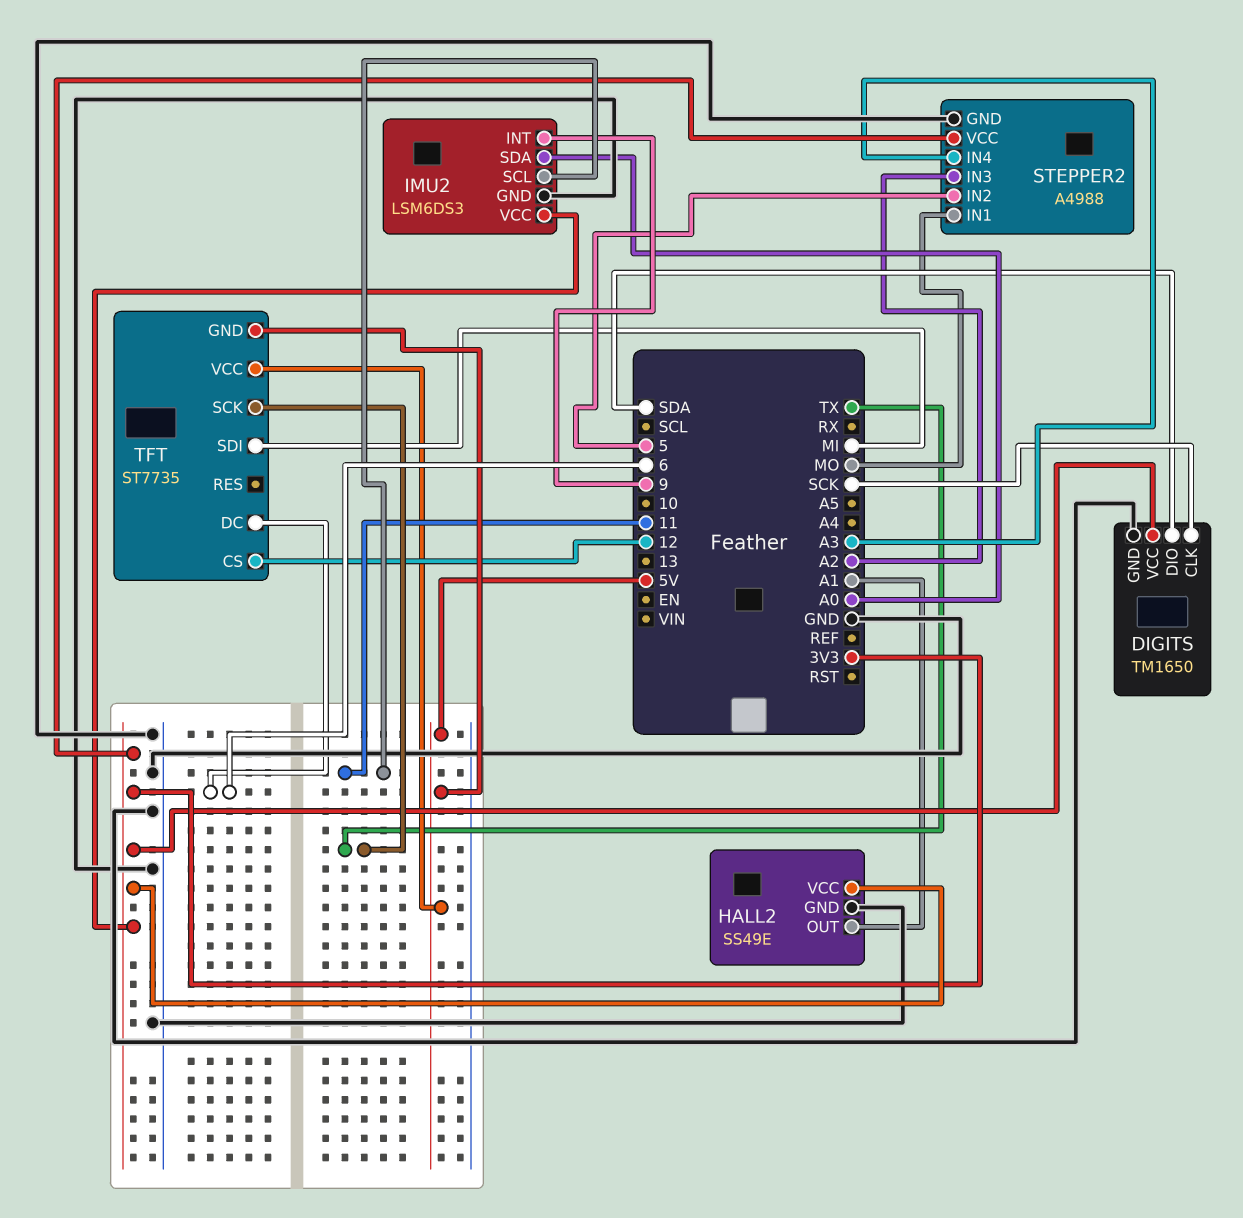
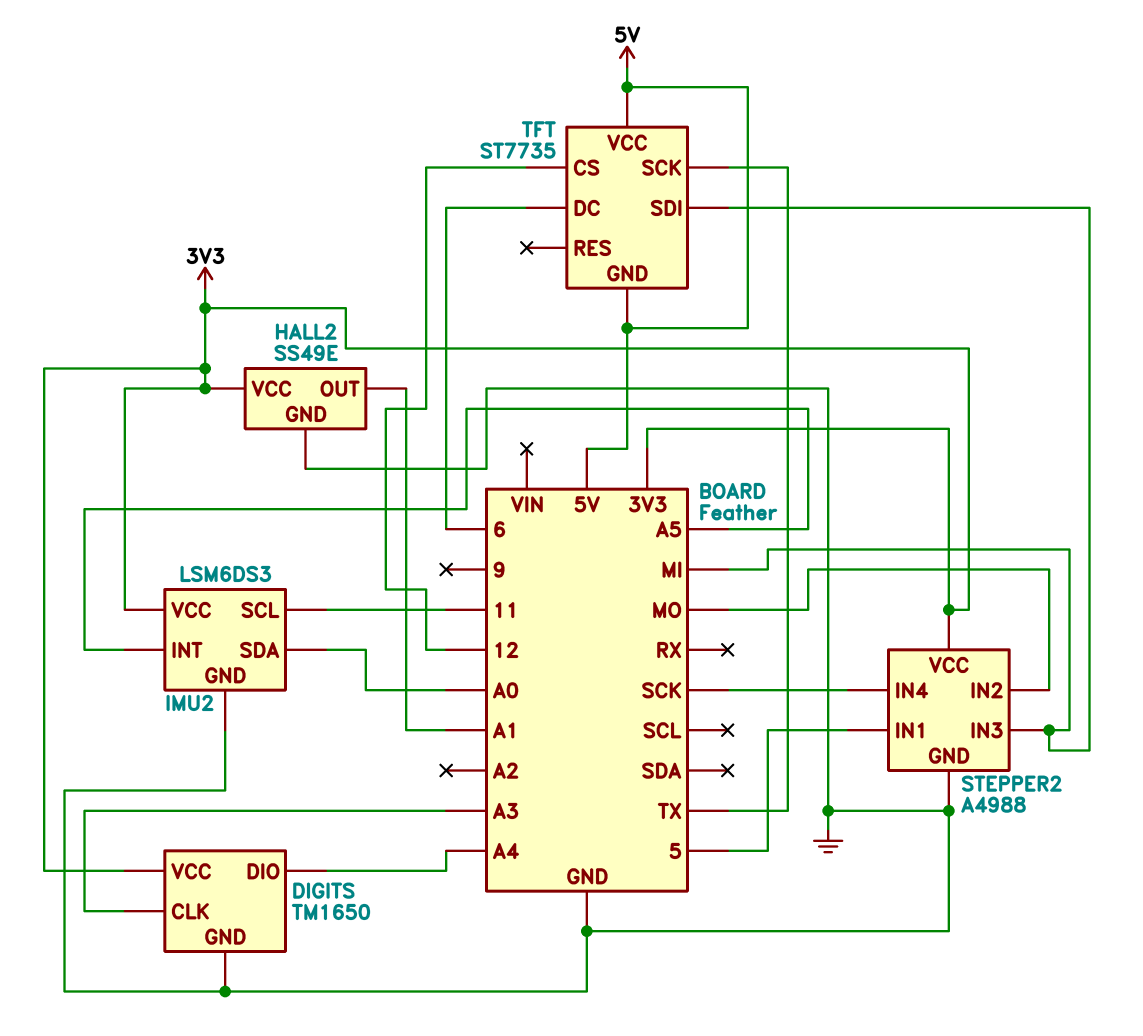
DIGITS pin CLK: SCK -> A3
DIGITS pin DIO: SDA -> A4
IMU2 pin INT: 9 -> A5
STEPPER2 pin IN1: MO -> 5
STEPPER2 pin IN2: 5 -> MO
STEPPER2 pin IN3: A2 -> MI
STEPPER2 pin IN4: A3 -> SCK

